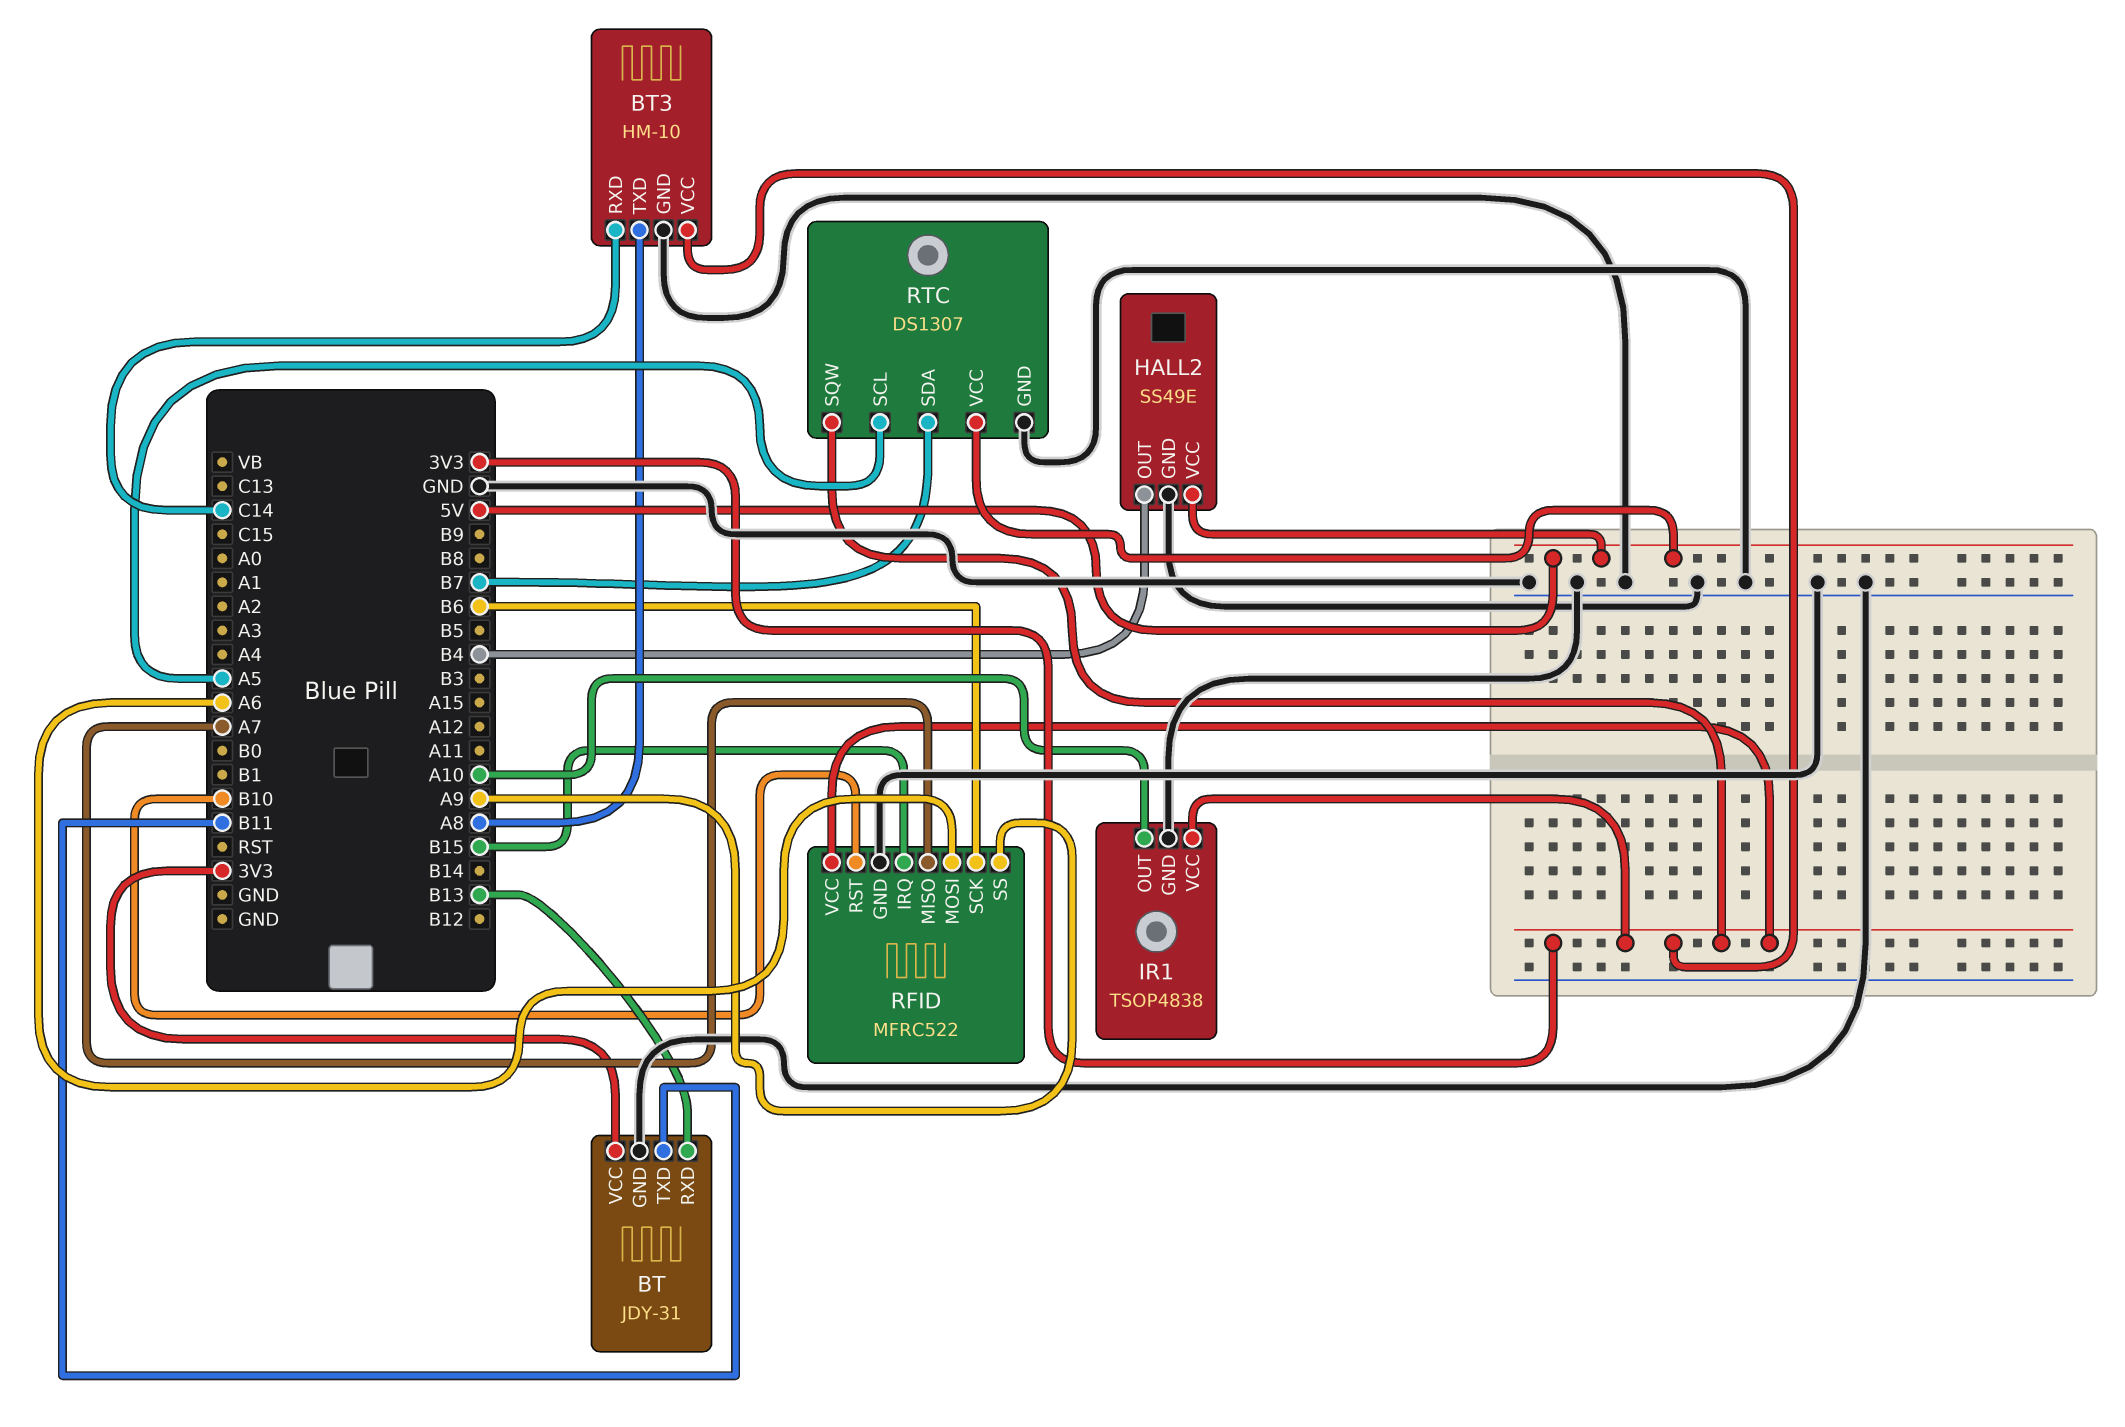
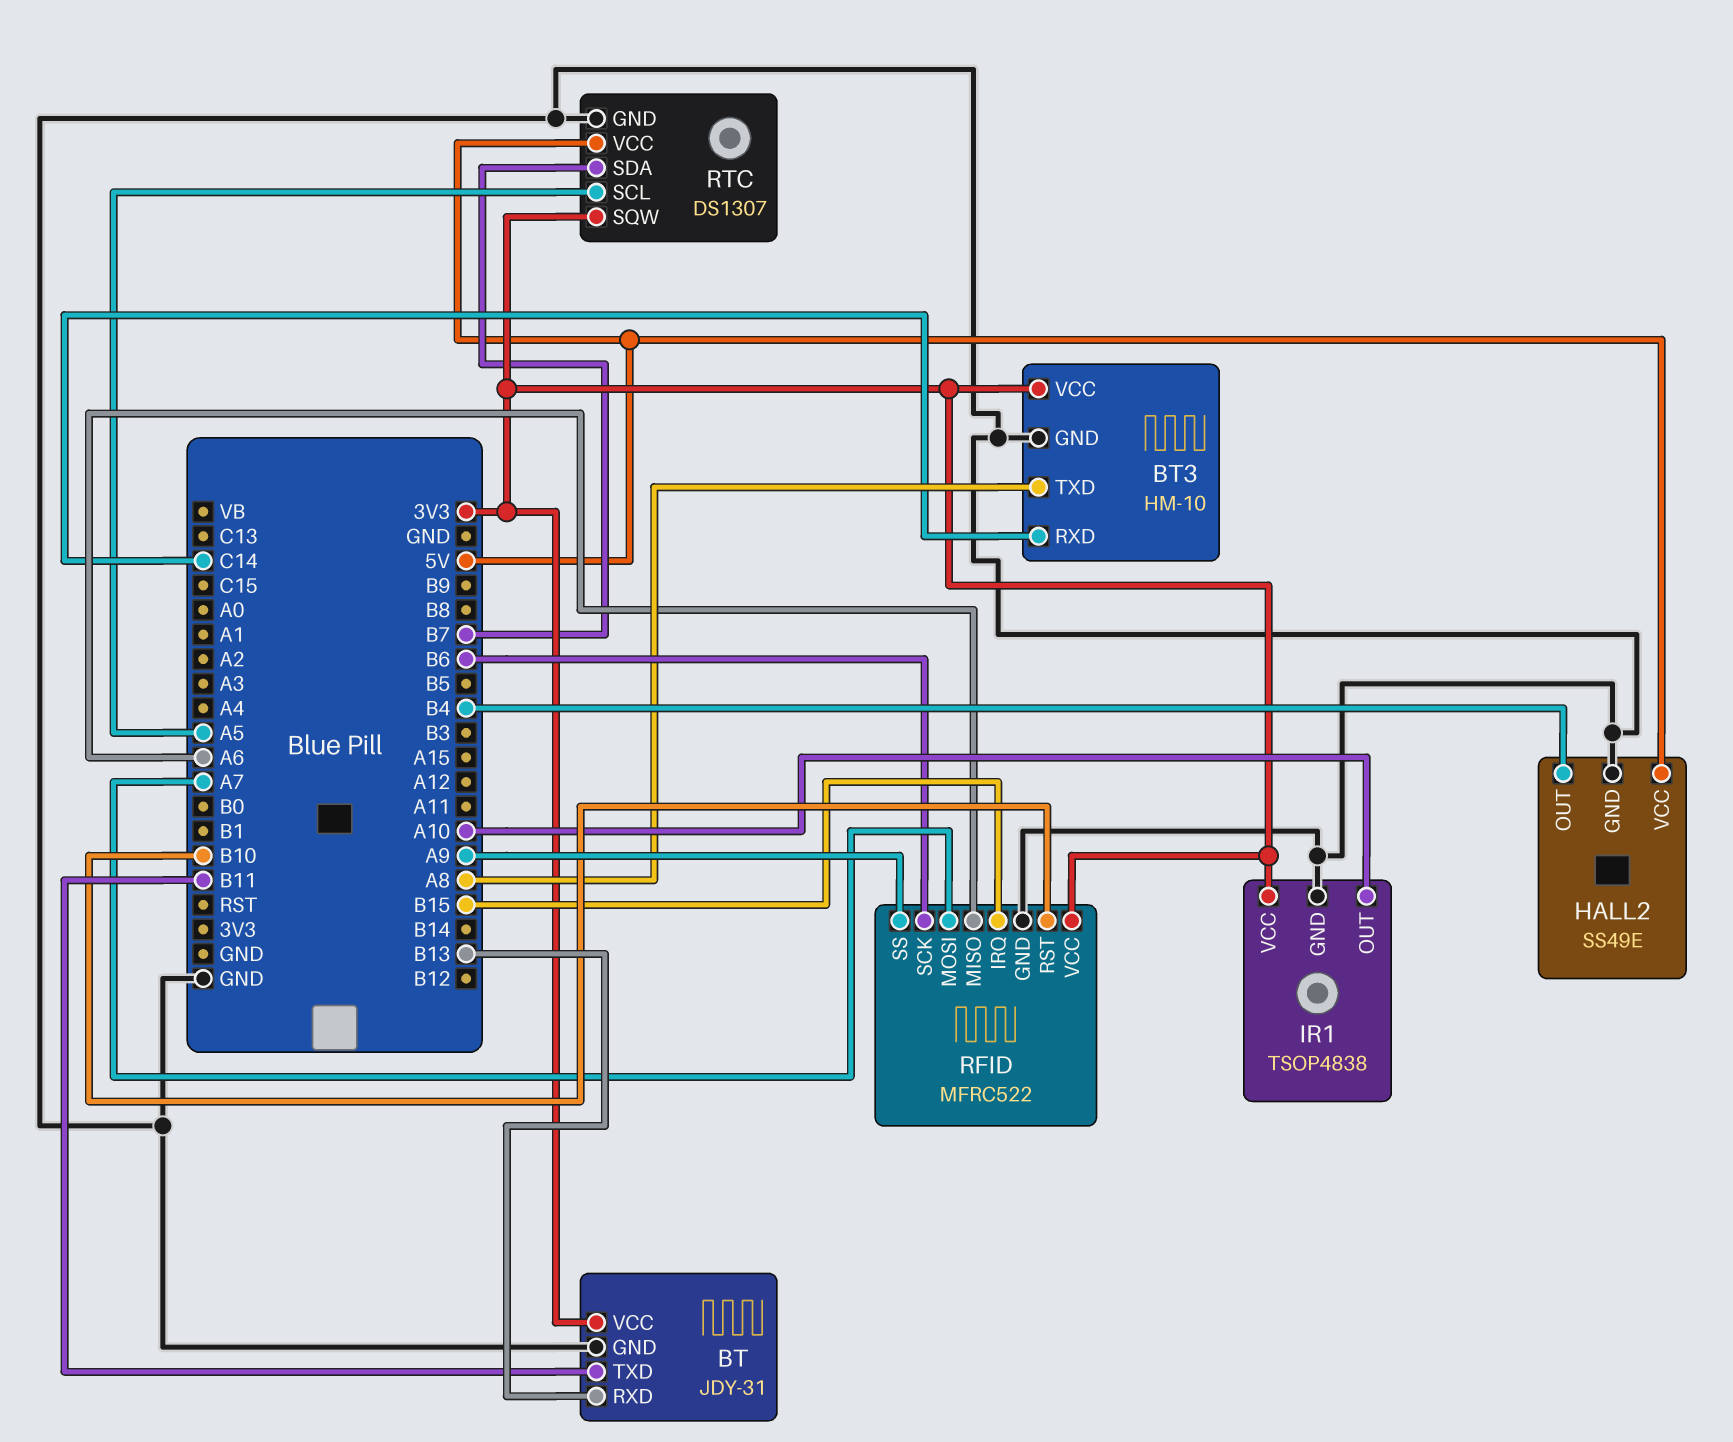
RFID pin MISO: A7 -> A6
RFID pin MOSI: A6 -> A7

